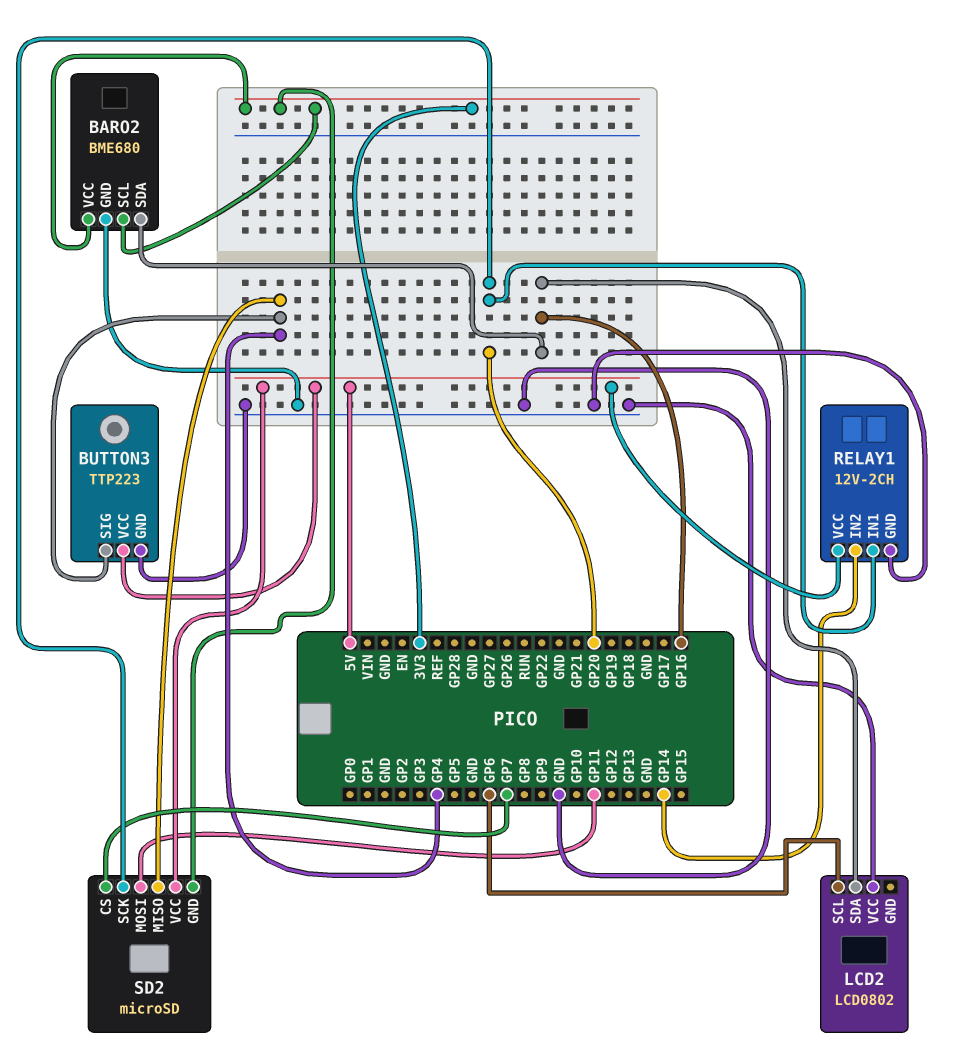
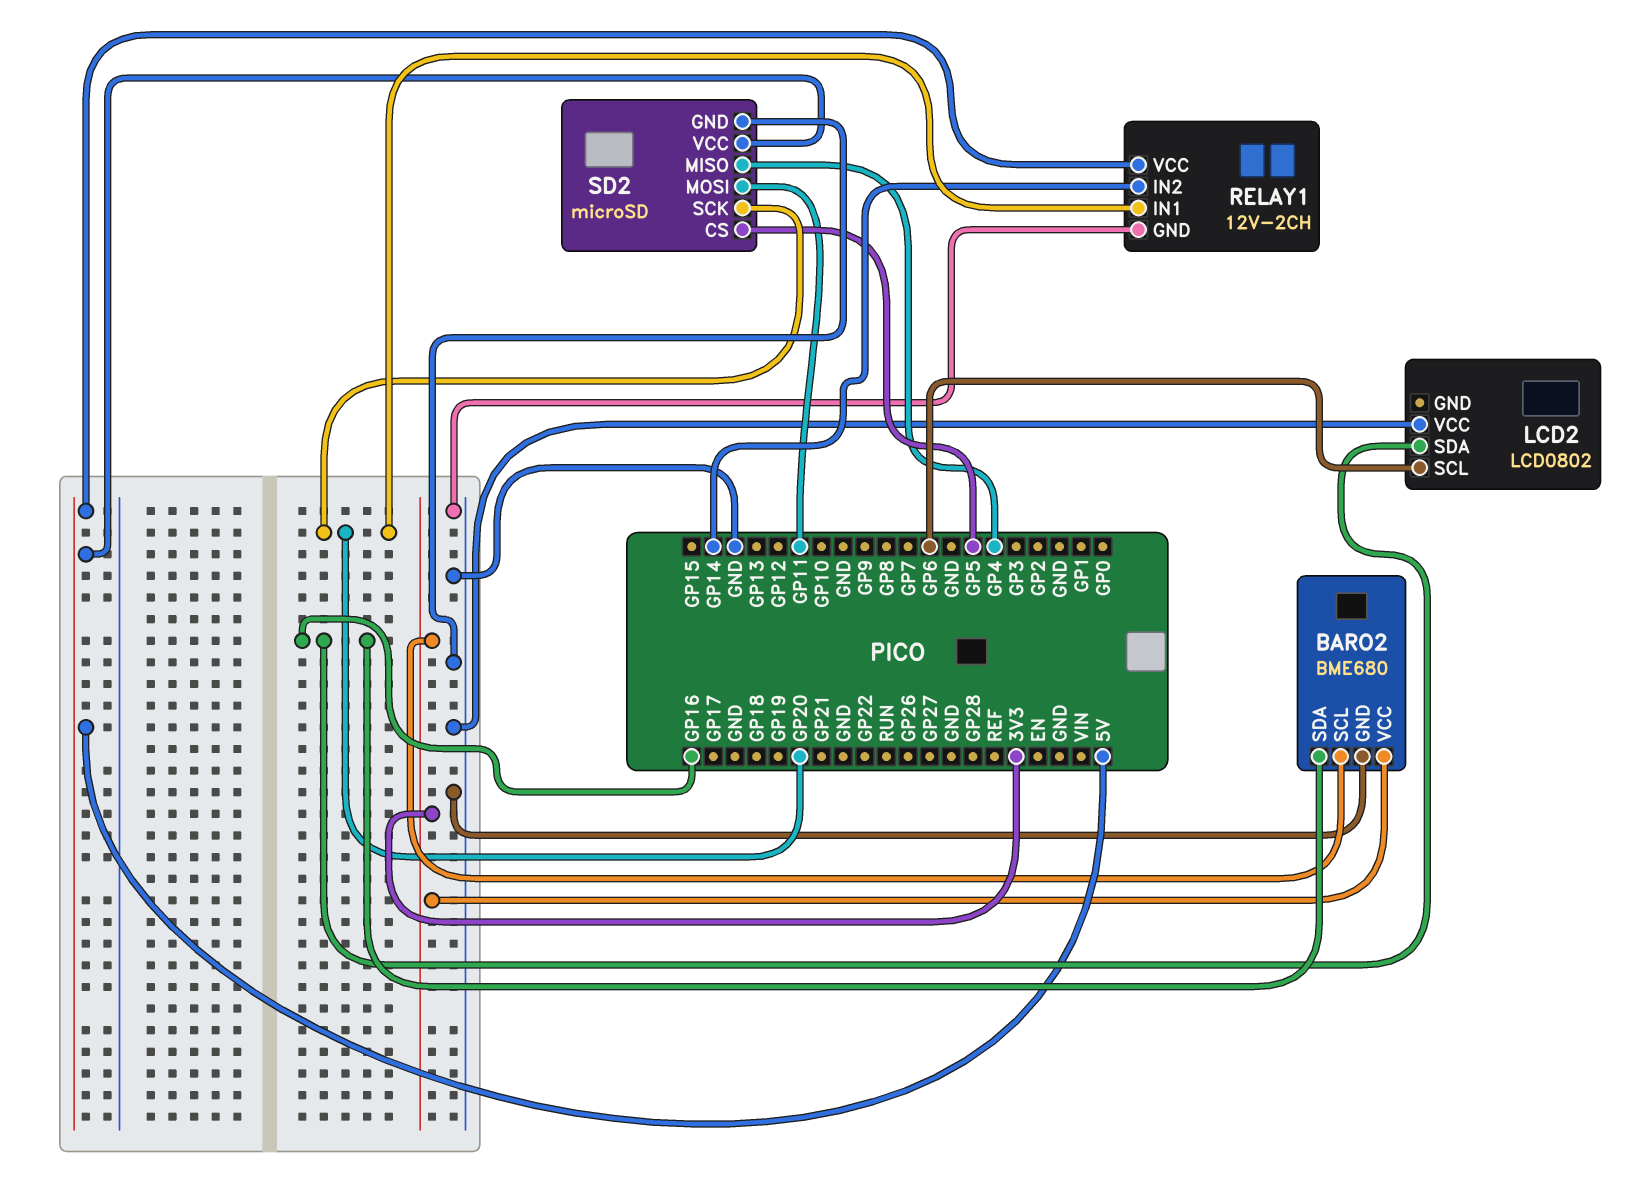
BUTTON3: TTP223 -> none
BUTTON3 pin GND: GND -> none
BUTTON3 pin SIG: GP4 -> none
BUTTON3 pin VCC: 5V -> none
SD2 pin CS: GP7 -> GP5
SD2 pin GND: 3V3 -> GND

